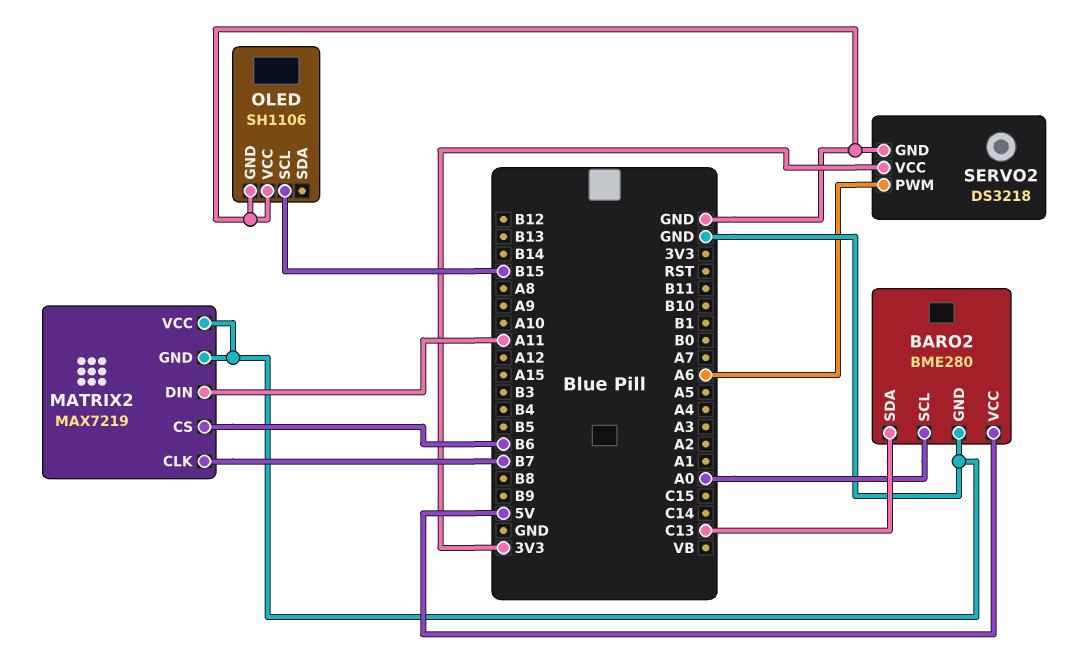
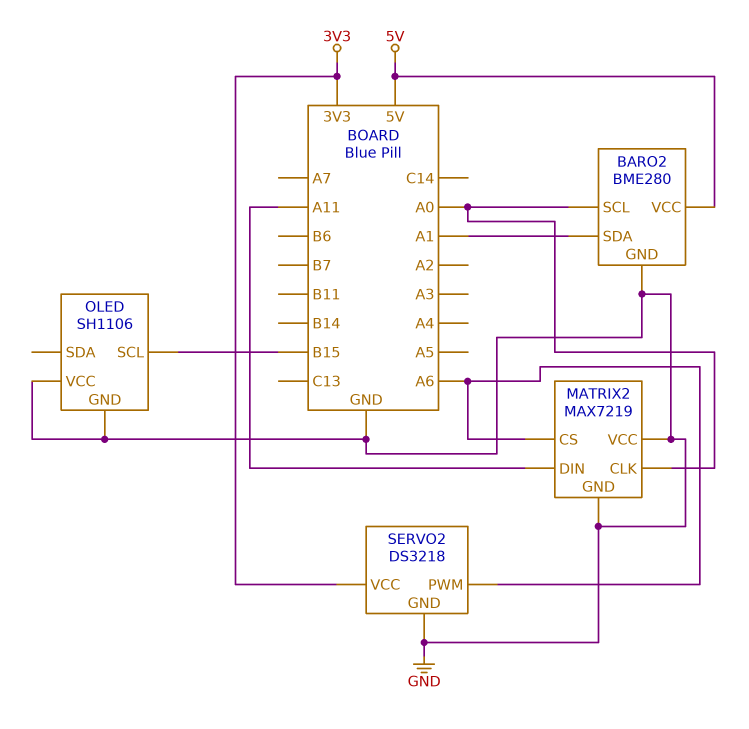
BARO2 pin SDA: C13 -> A1
MATRIX2 pin CLK: B7 -> A0
MATRIX2 pin CS: B6 -> A6

